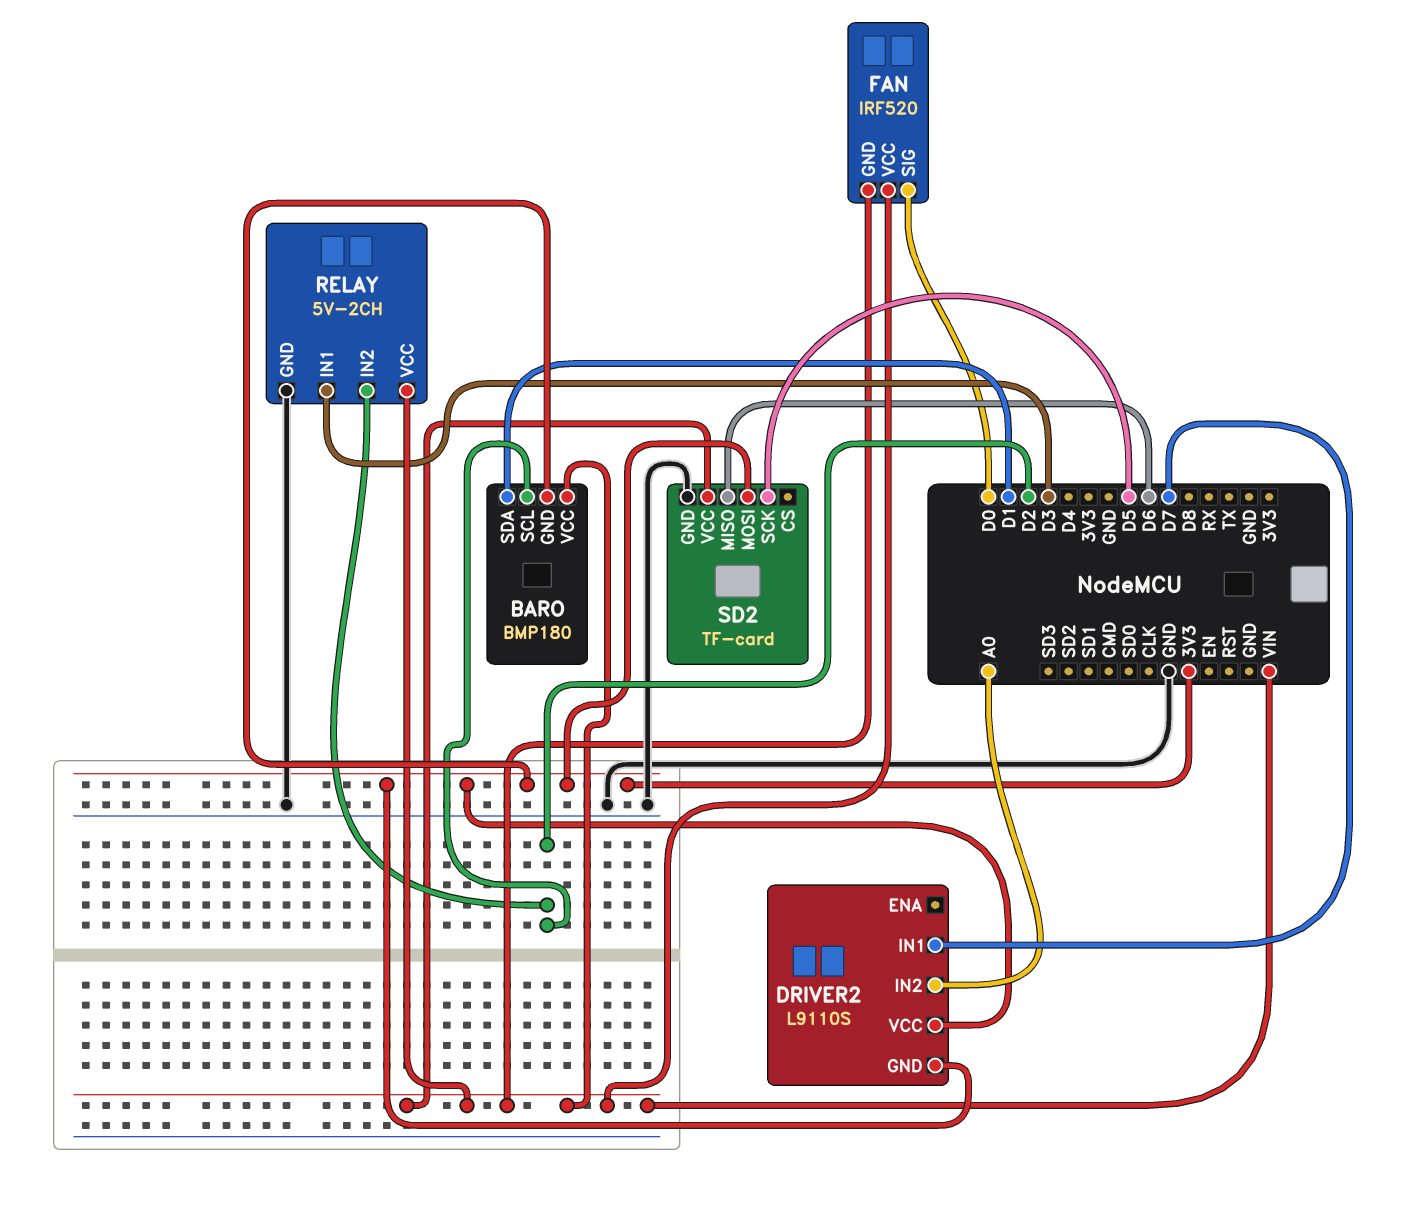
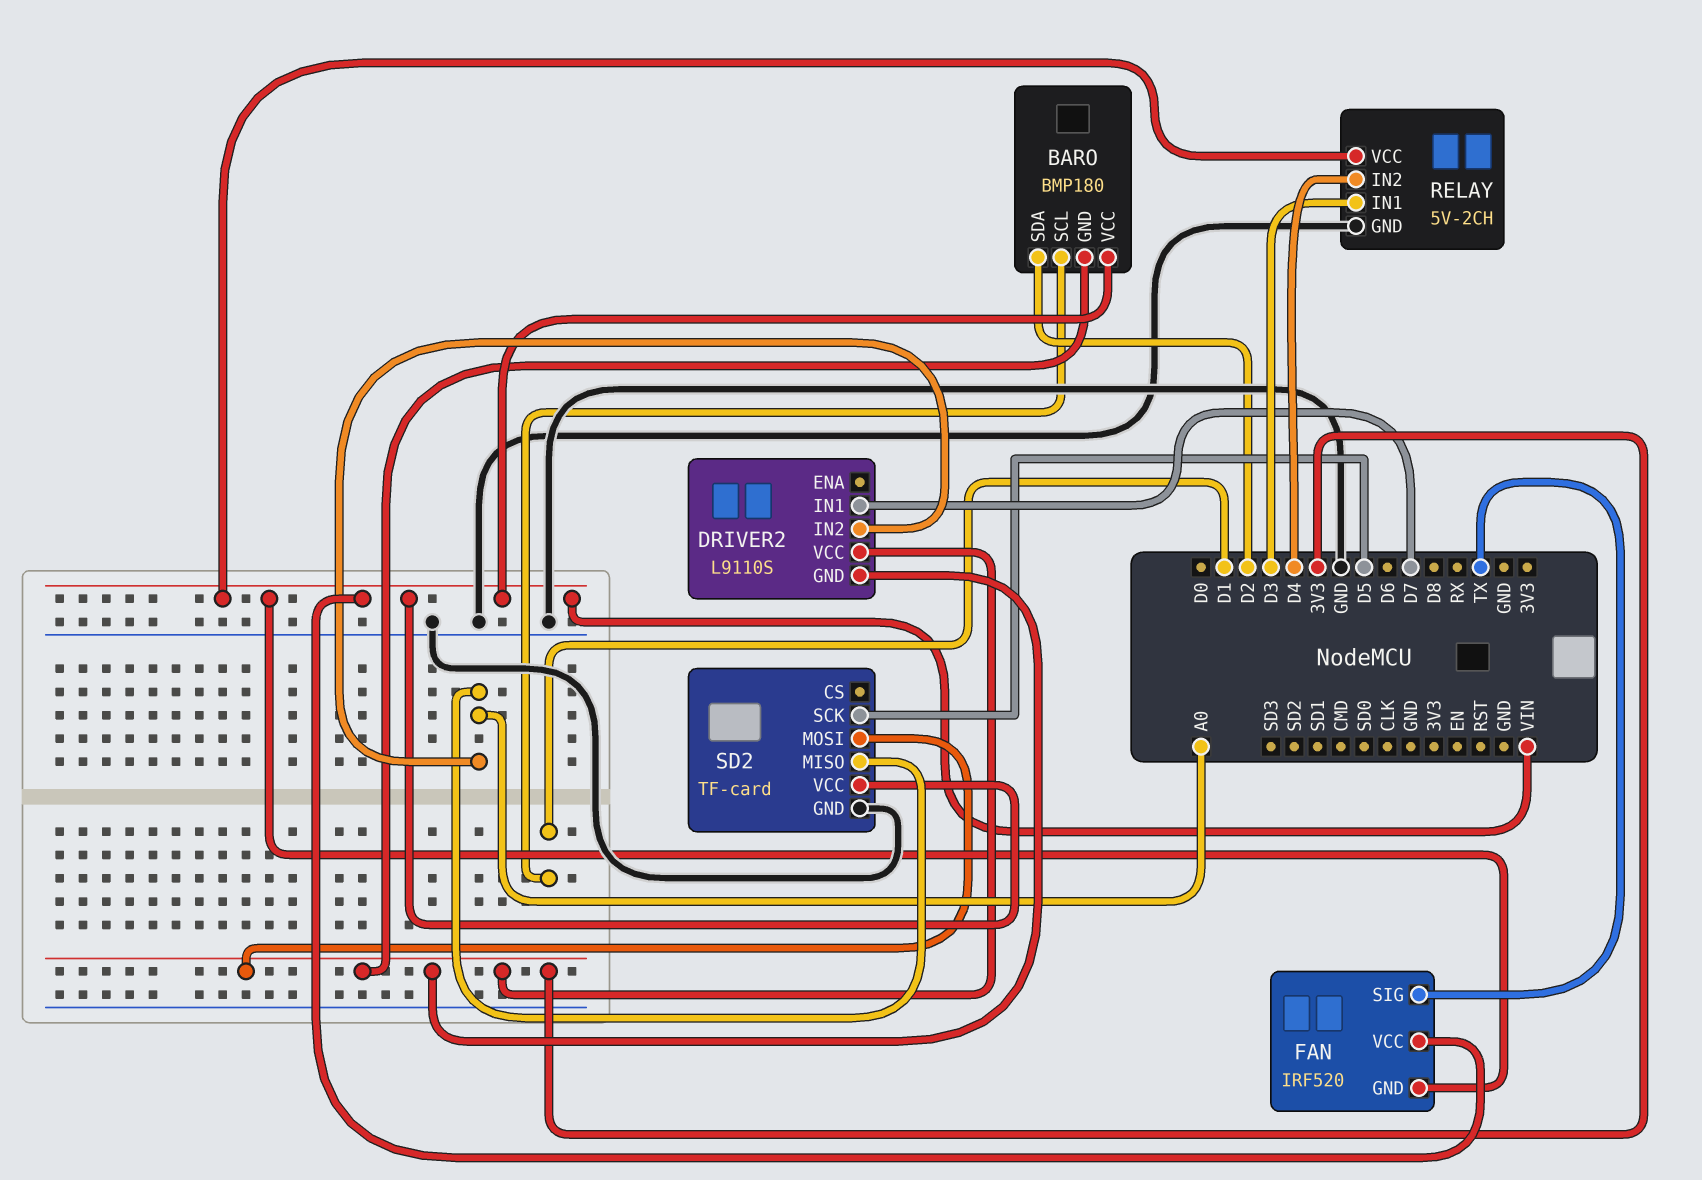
BARO pin SCL: D2 -> D1
BARO pin SDA: D1 -> D2
FAN pin SIG: D0 -> TX
RELAY pin IN2: D2 -> D4
SD2 pin MISO: D6 -> A0

